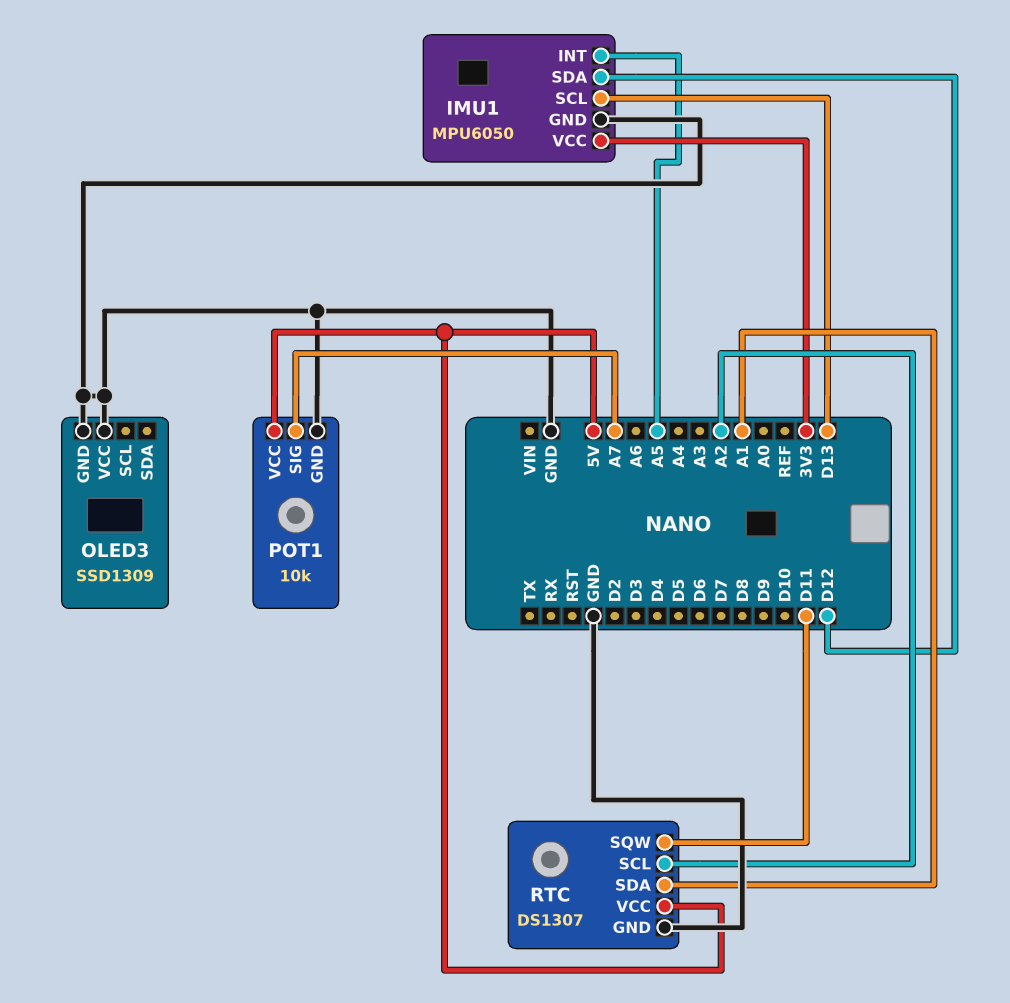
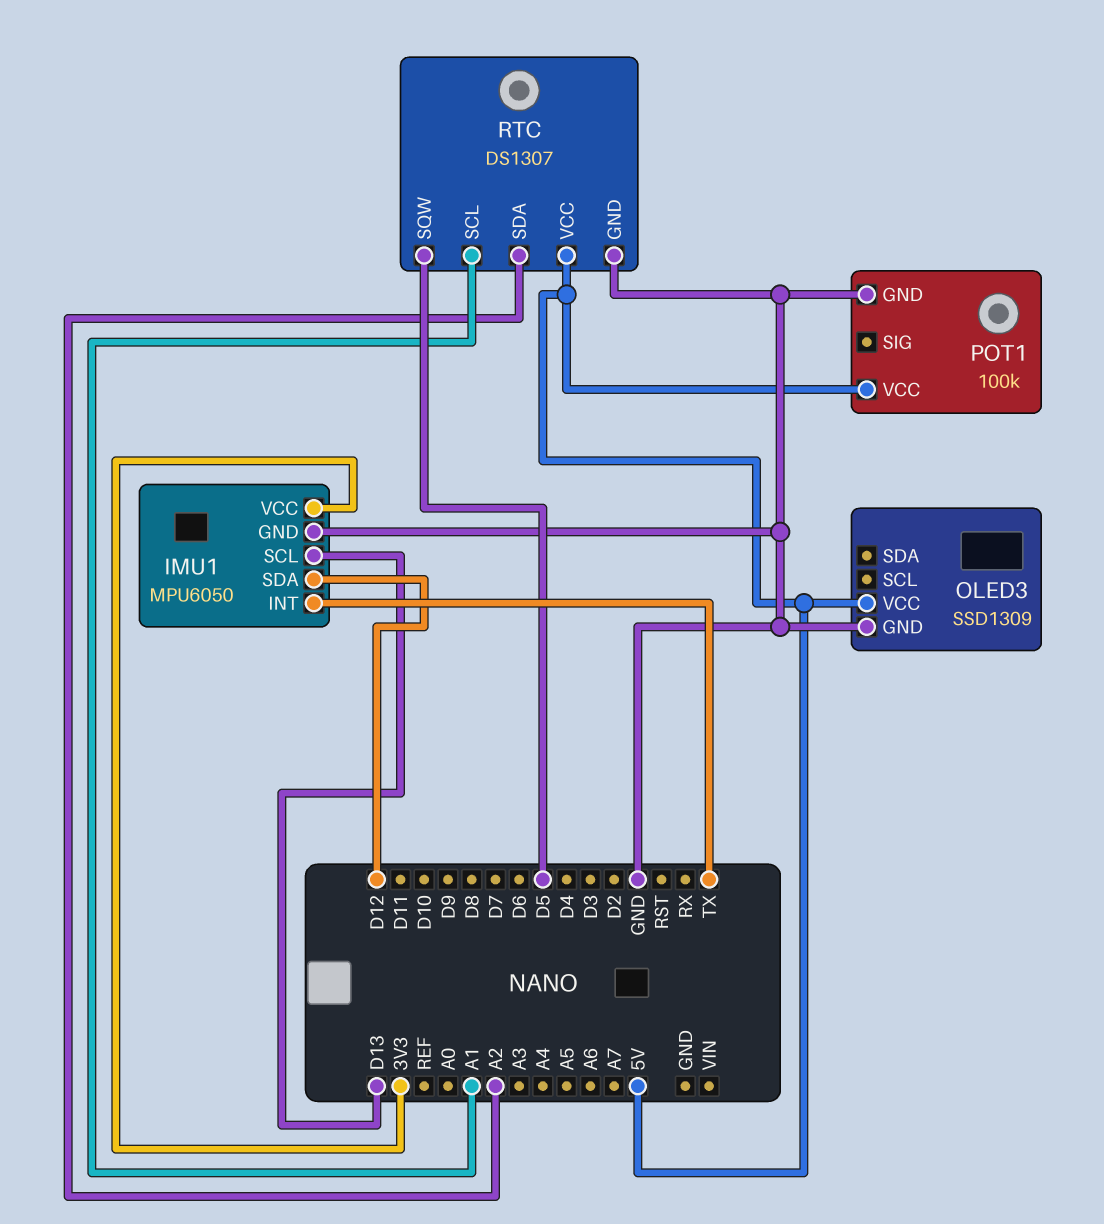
IMU1 pin INT: A5 -> TX
OLED3 pin VCC: GND -> 5V
POT1: 10k -> 100k
POT1 pin SIG: A7 -> none
RTC pin SCL: A2 -> A1
RTC pin SDA: A1 -> A2
RTC pin SQW: D11 -> D5

